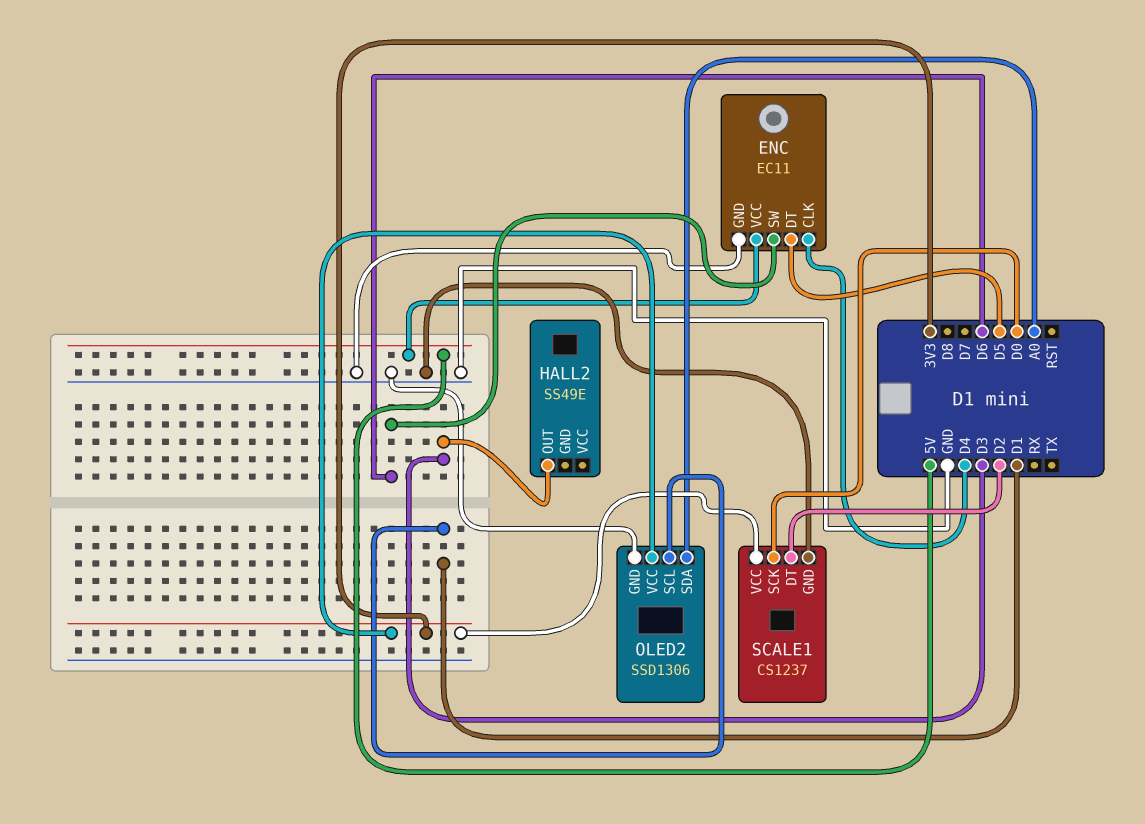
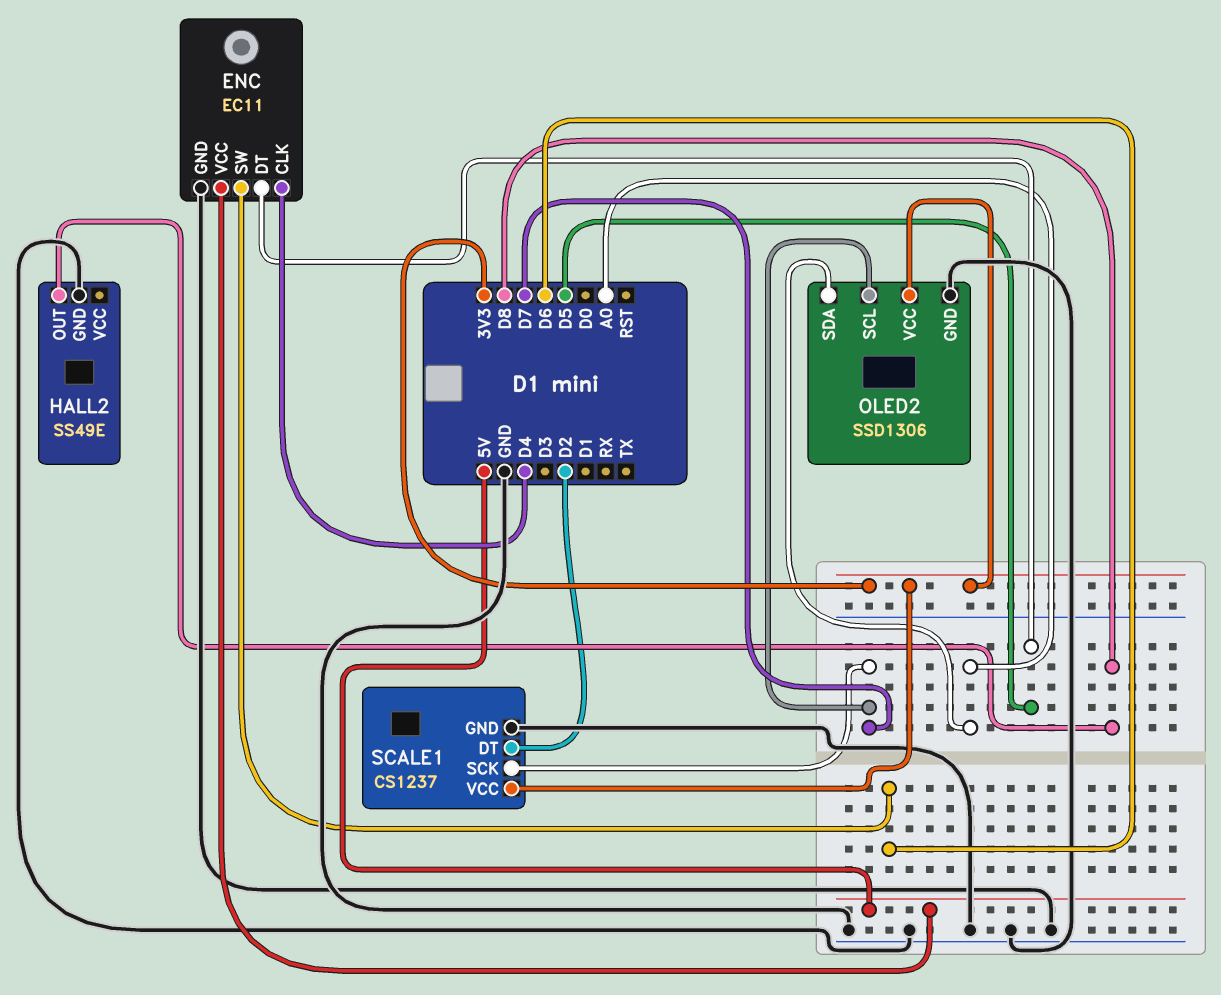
HALL2 pin GND: none -> GND
HALL2 pin OUT: D3 -> D8
OLED2 pin SCL: D1 -> D7
SCALE1 pin SCK: D0 -> D7

